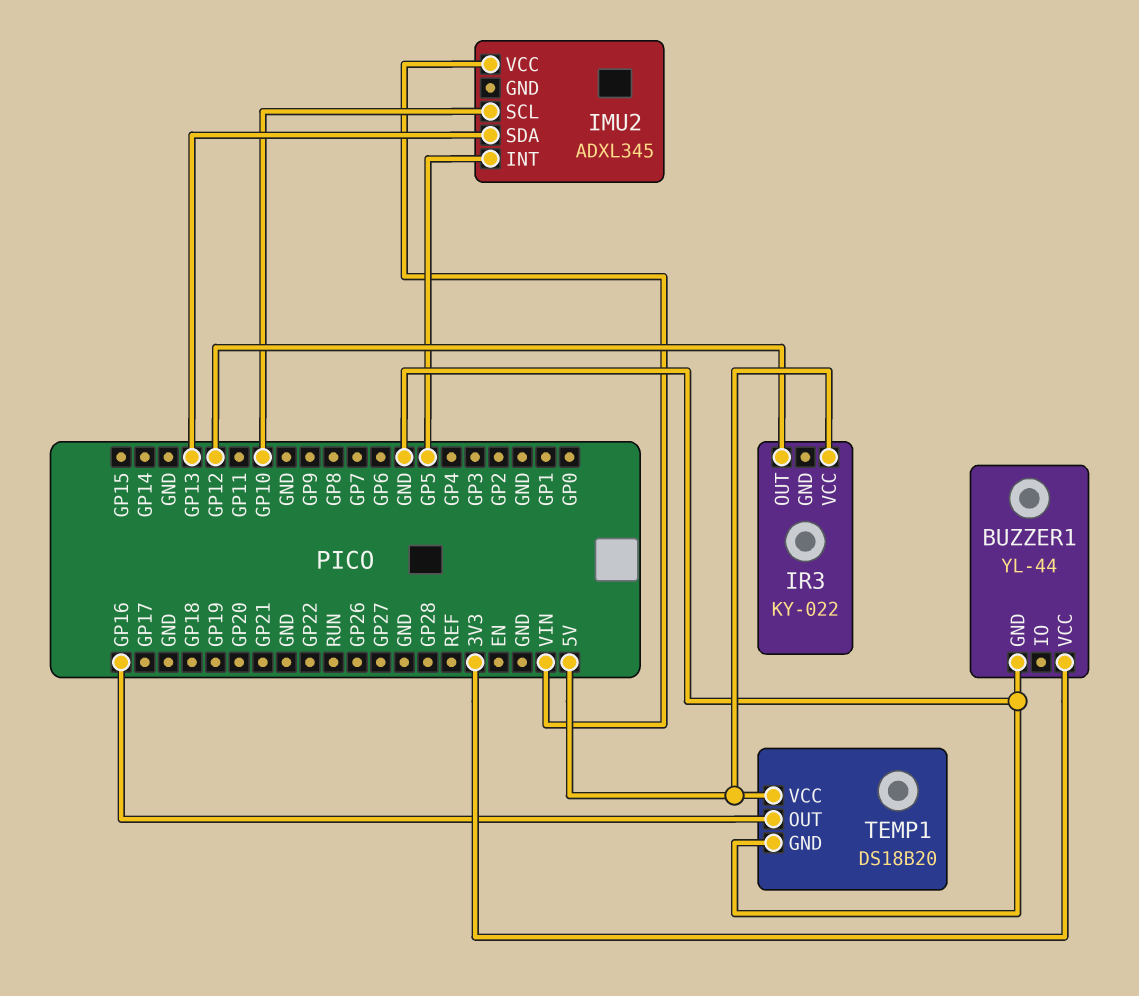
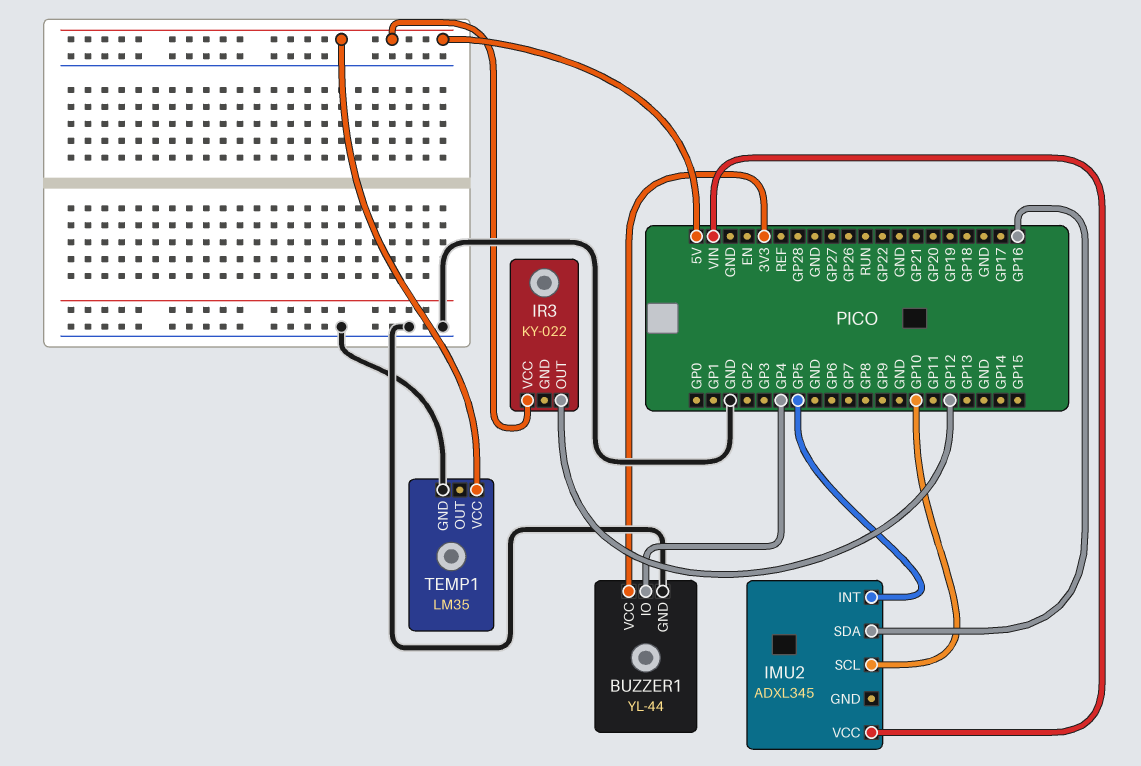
BUZZER1 pin IO: none -> GP4
IMU2 pin SDA: GP13 -> GP16
TEMP1: DS18B20 -> LM35
TEMP1 pin OUT: GP16 -> none

